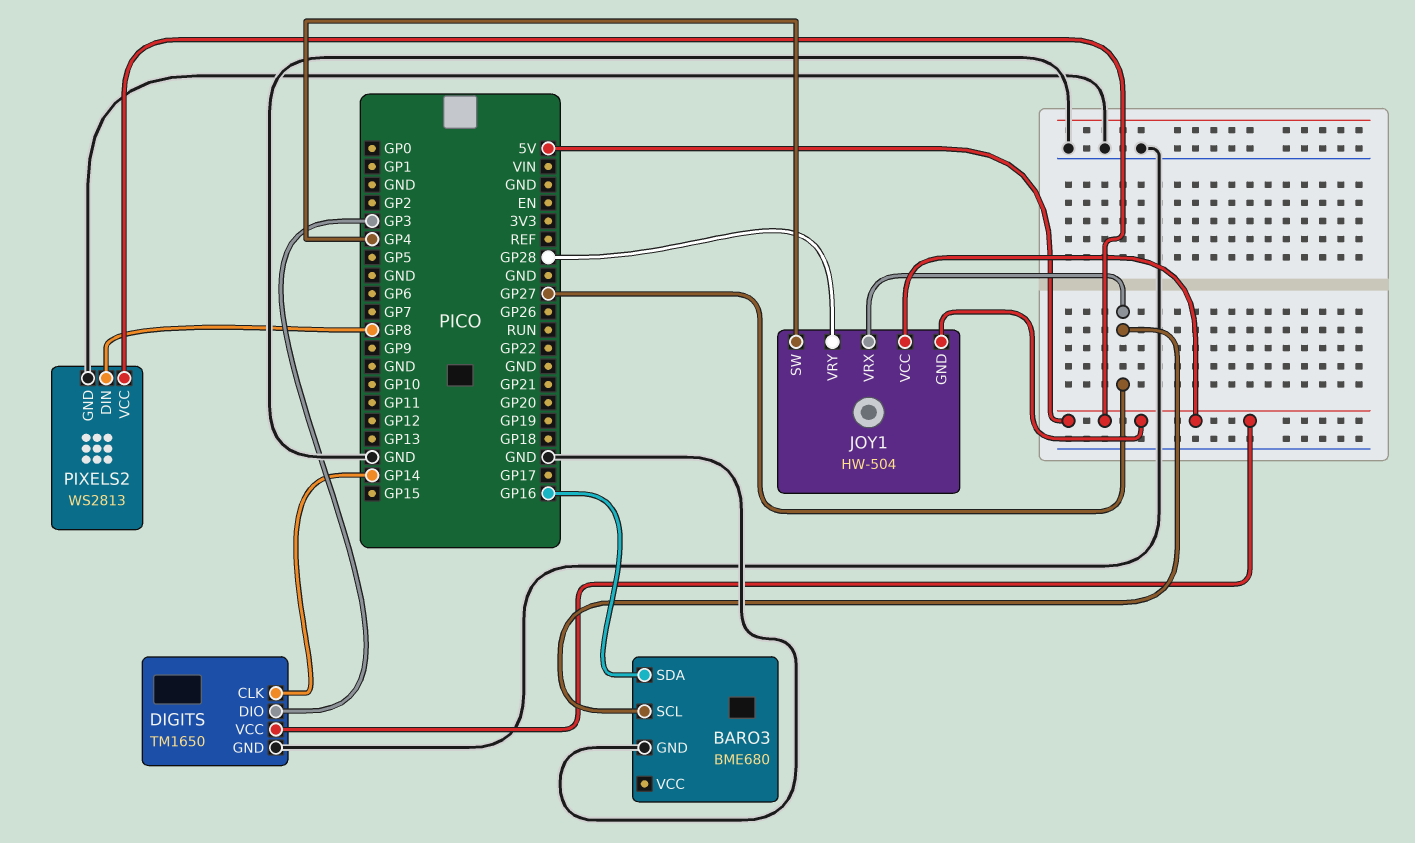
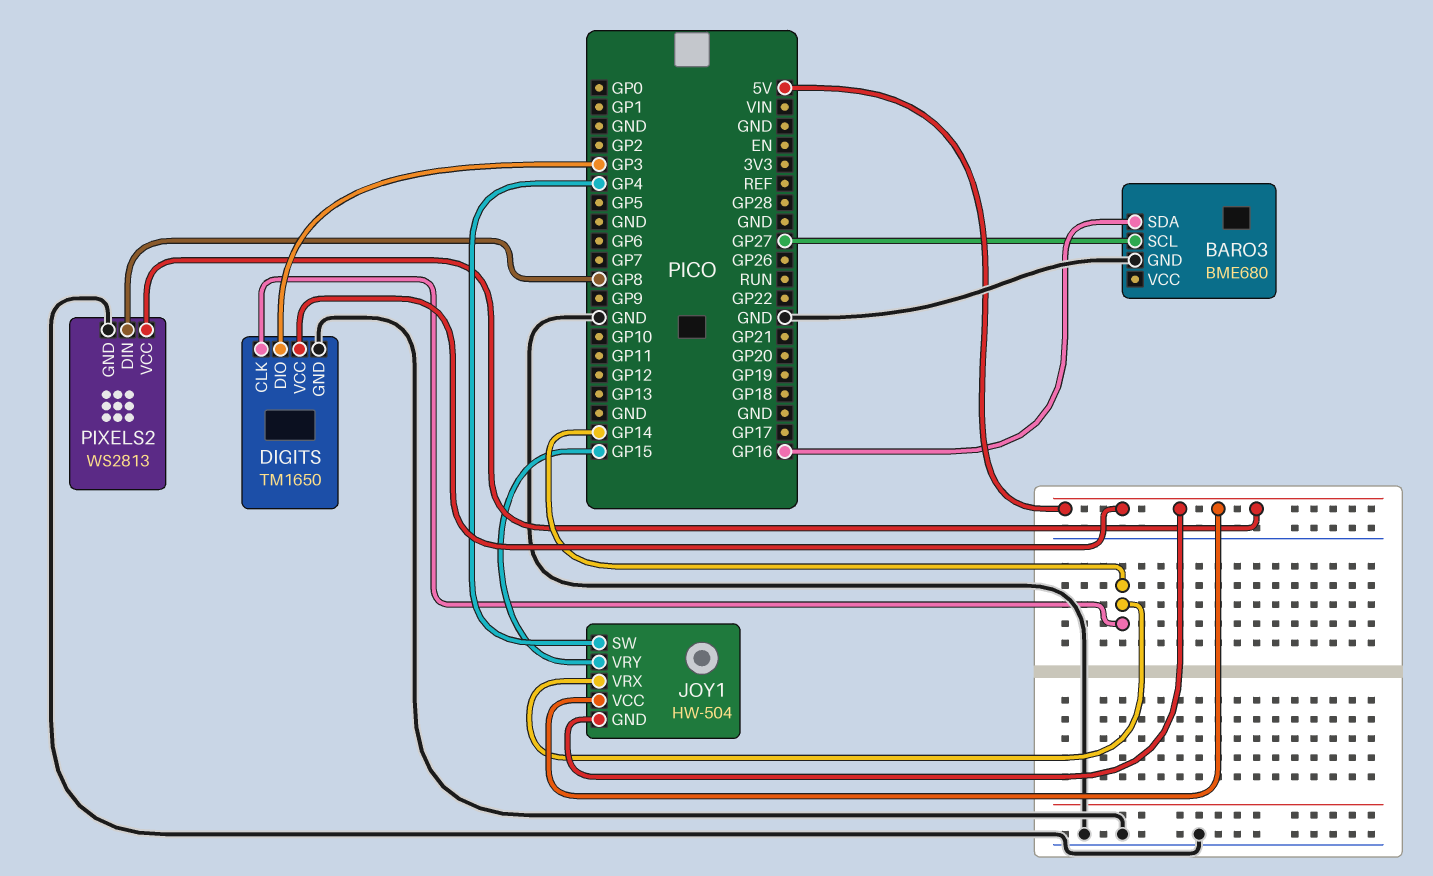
JOY1 pin VRX: GP27 -> GP14
JOY1 pin VRY: GP28 -> GP15

